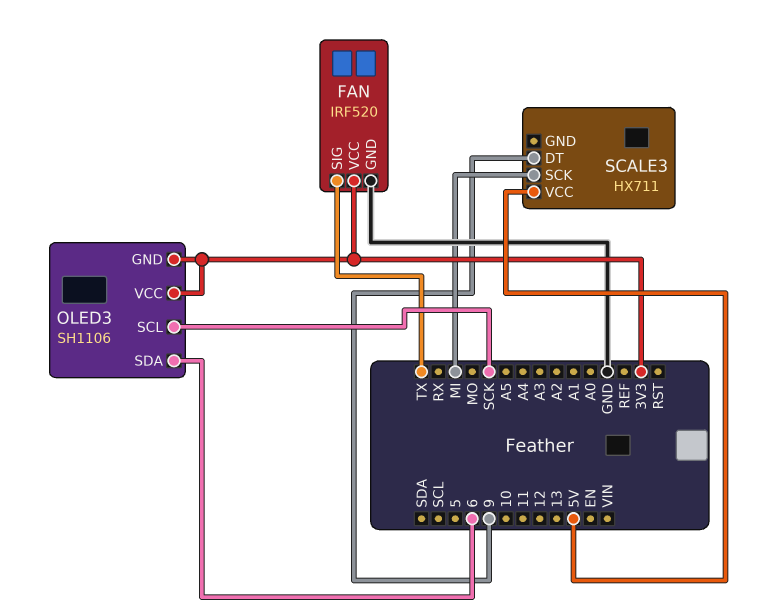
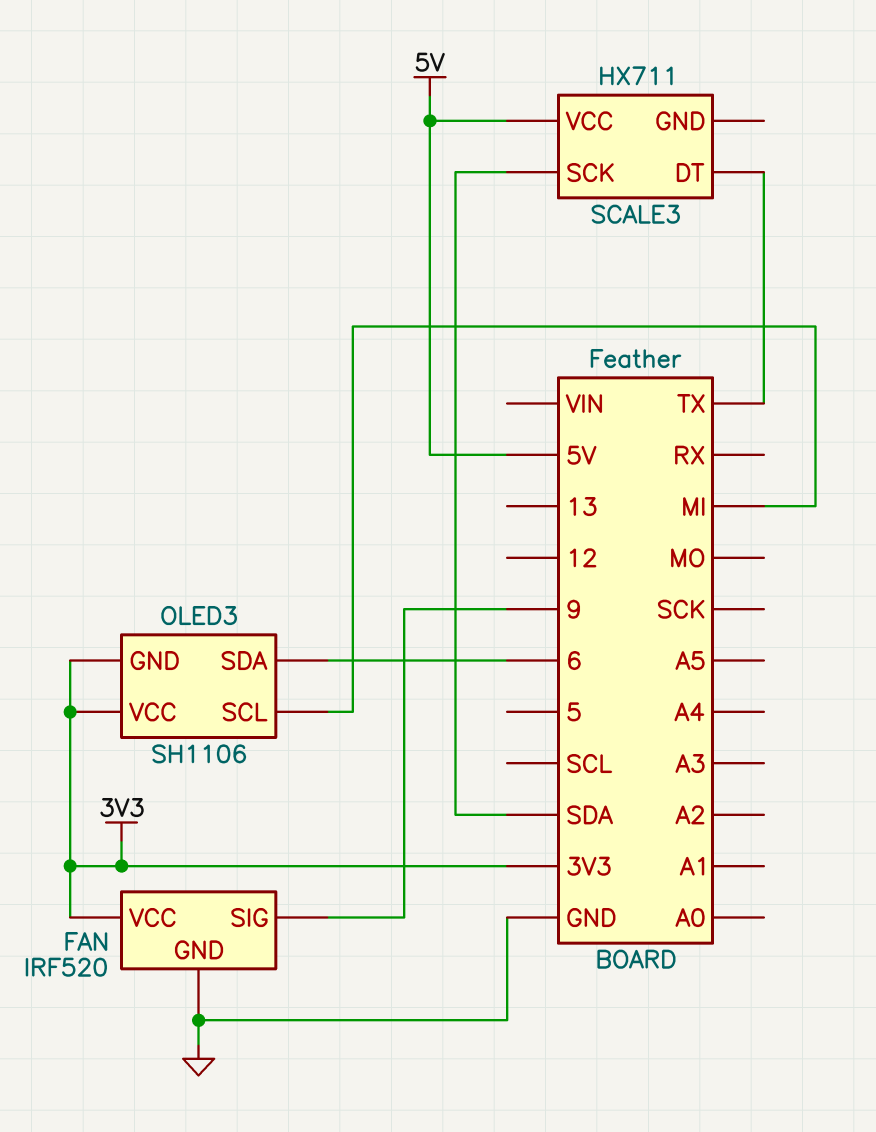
FAN pin SIG: TX -> 9
OLED3 pin SCL: SCK -> MI
SCALE3 pin DT: 9 -> TX
SCALE3 pin SCK: MI -> SDA

